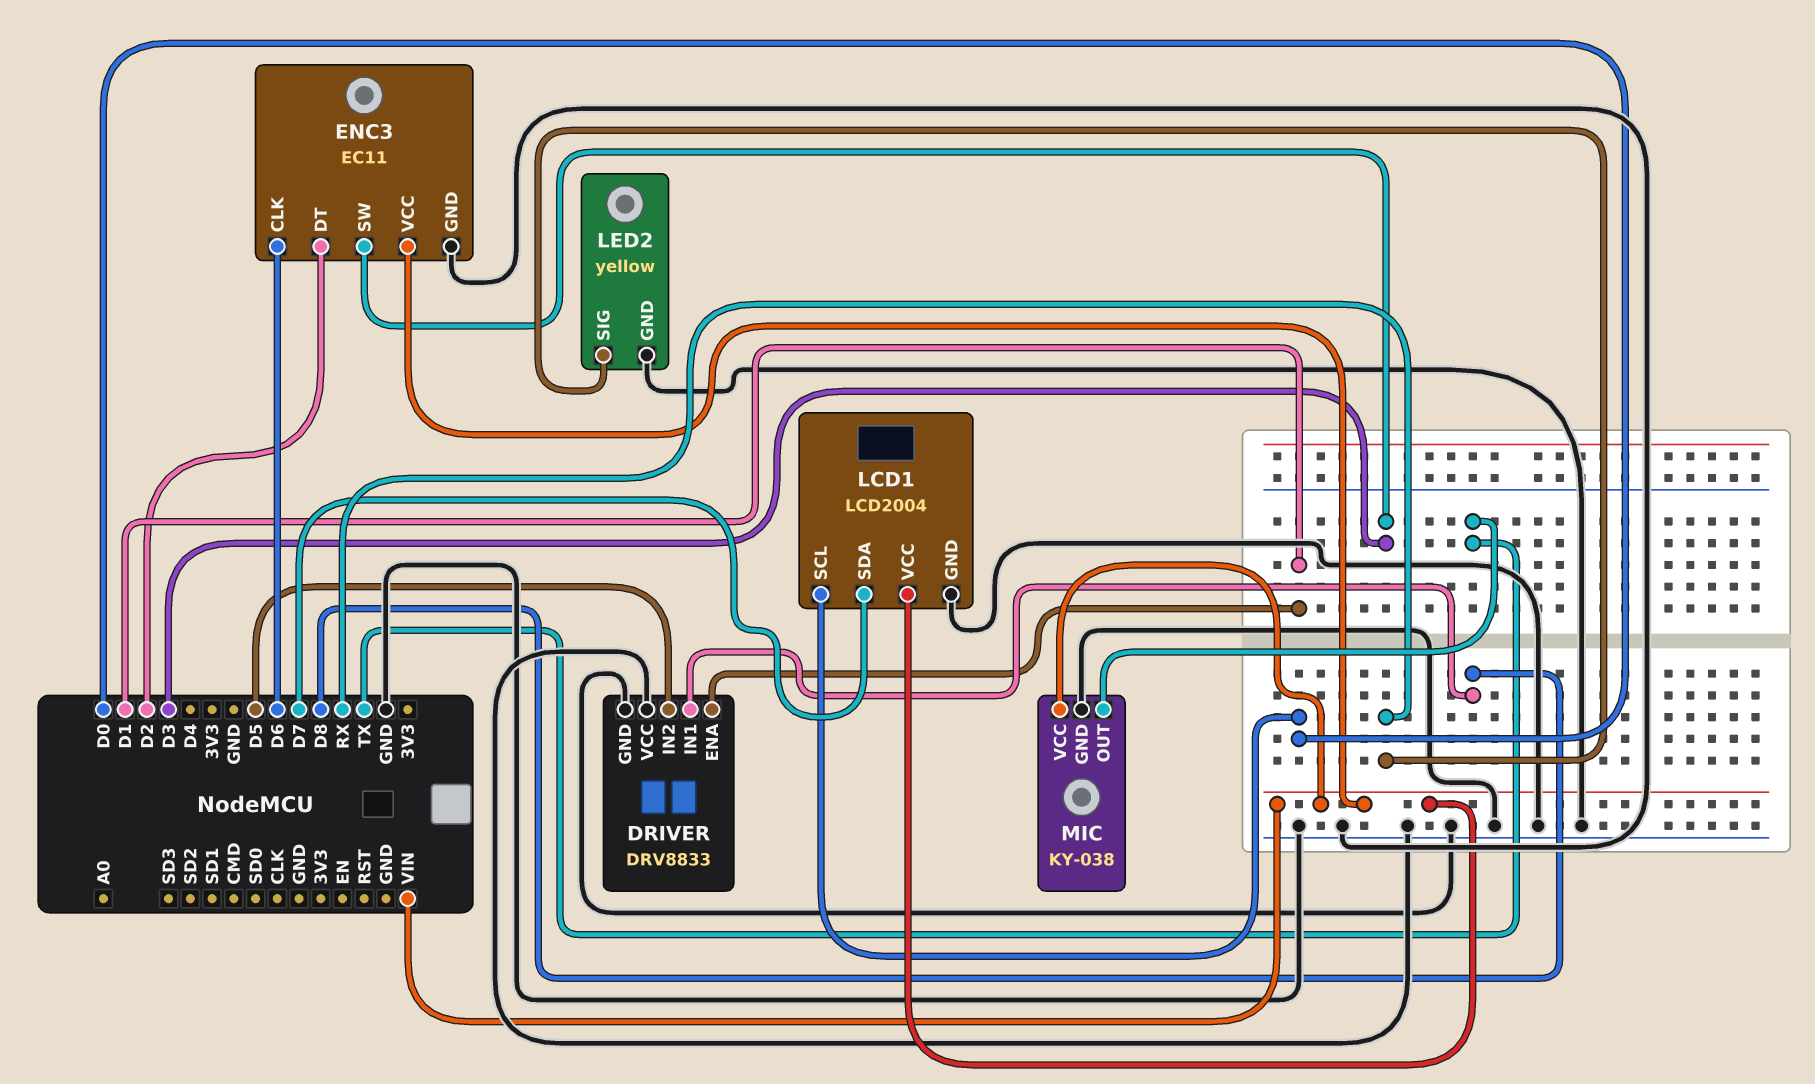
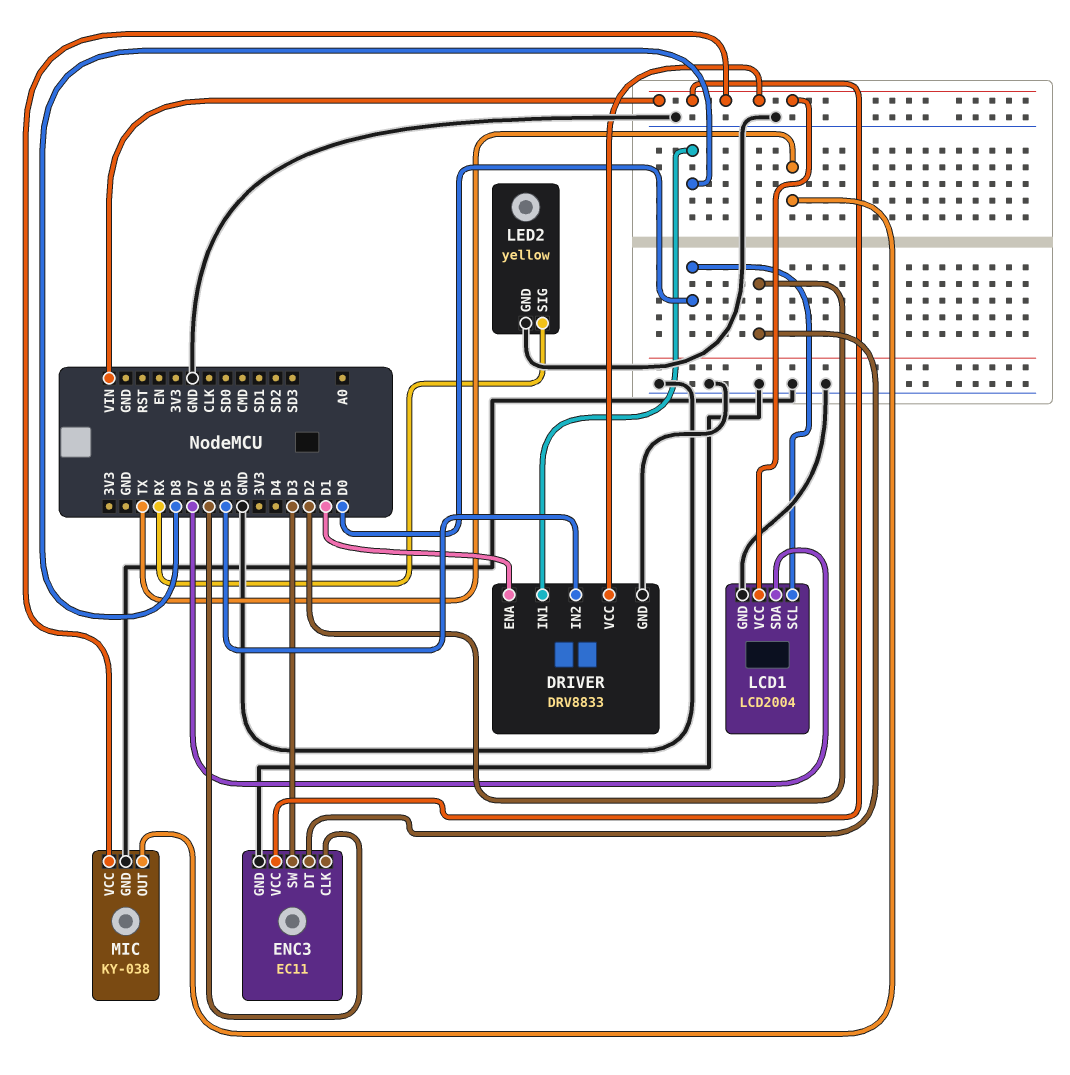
DRIVER pin VCC: GND -> VIN

